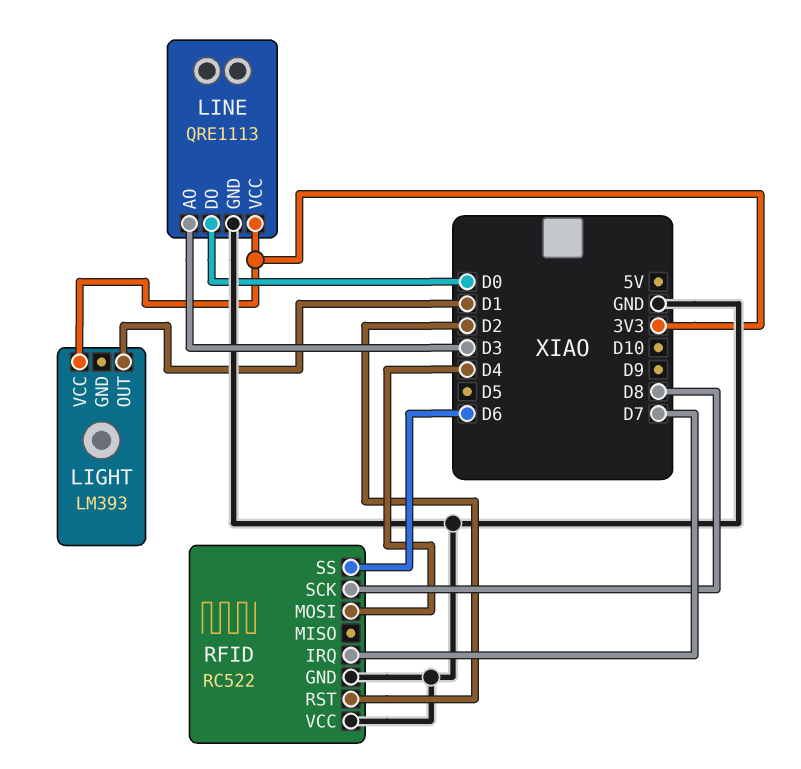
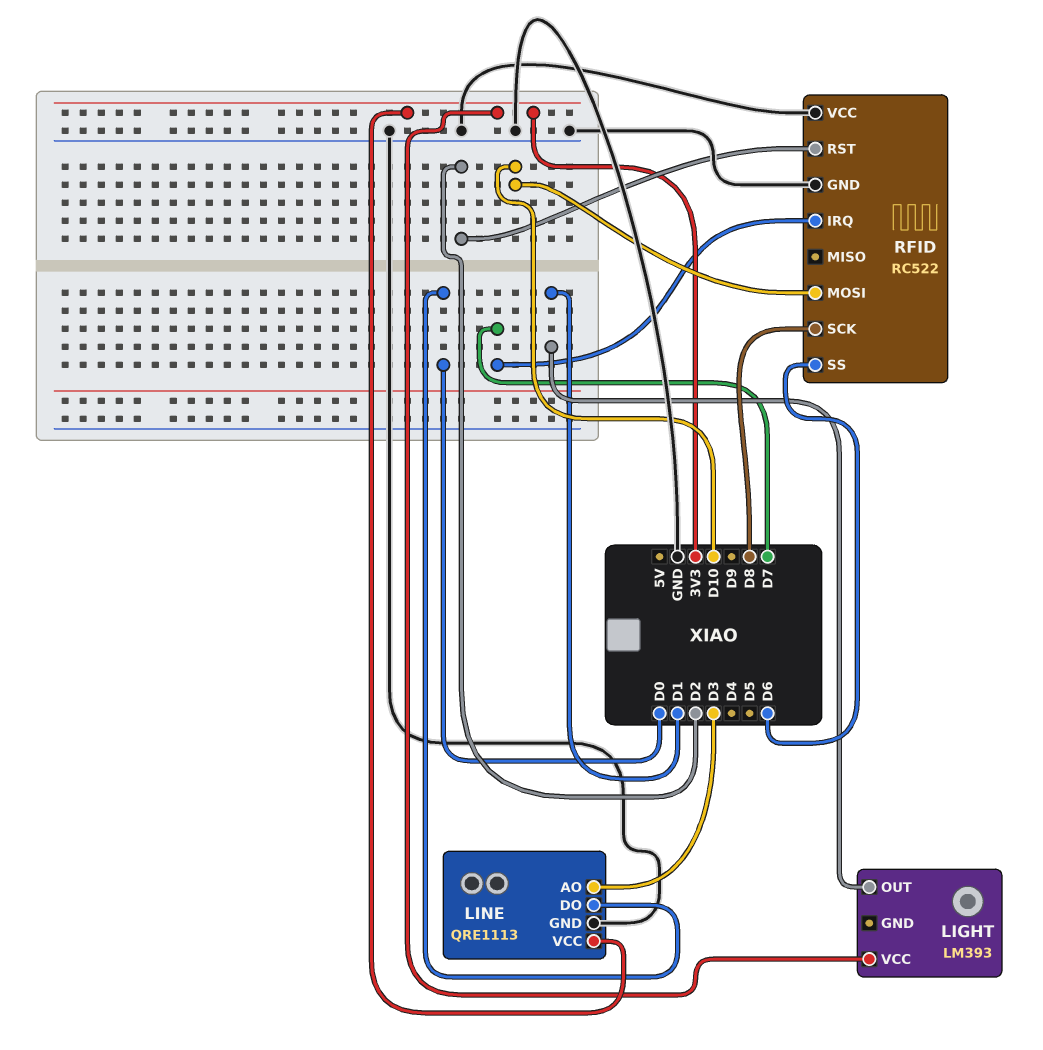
RFID pin MOSI: D4 -> D10

